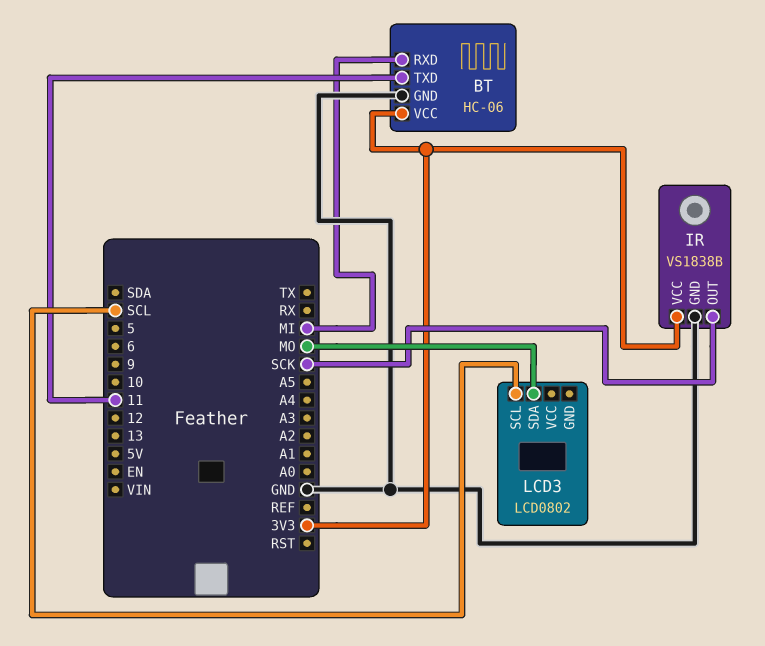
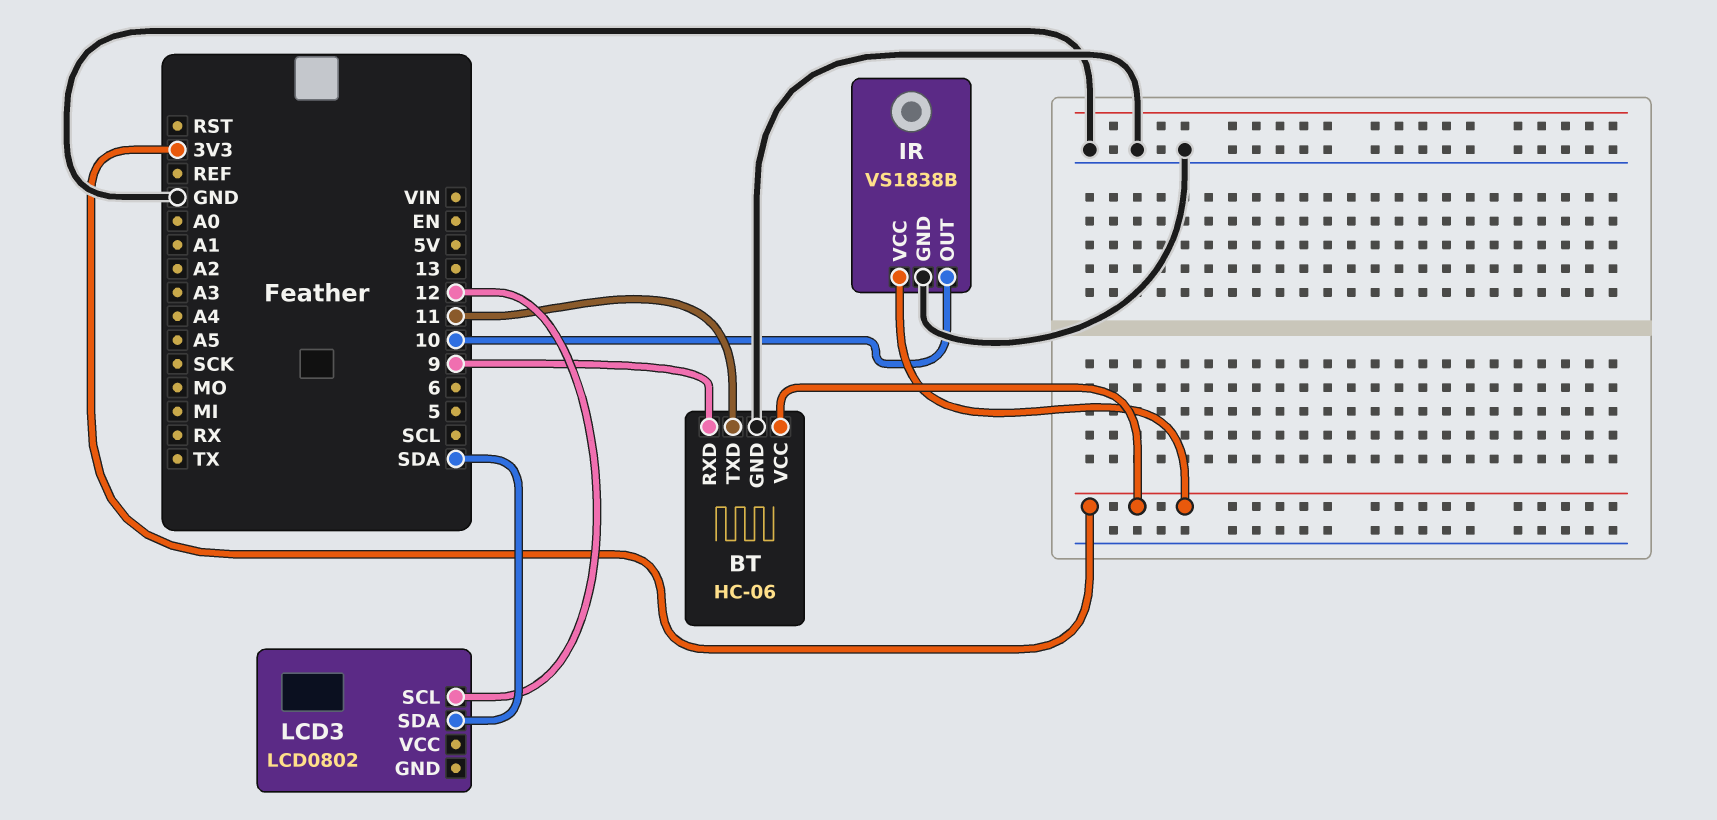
BT pin RXD: MI -> 9
IR pin OUT: SCK -> 10
LCD3 pin SCL: SCL -> 12
LCD3 pin SDA: MO -> SDA

